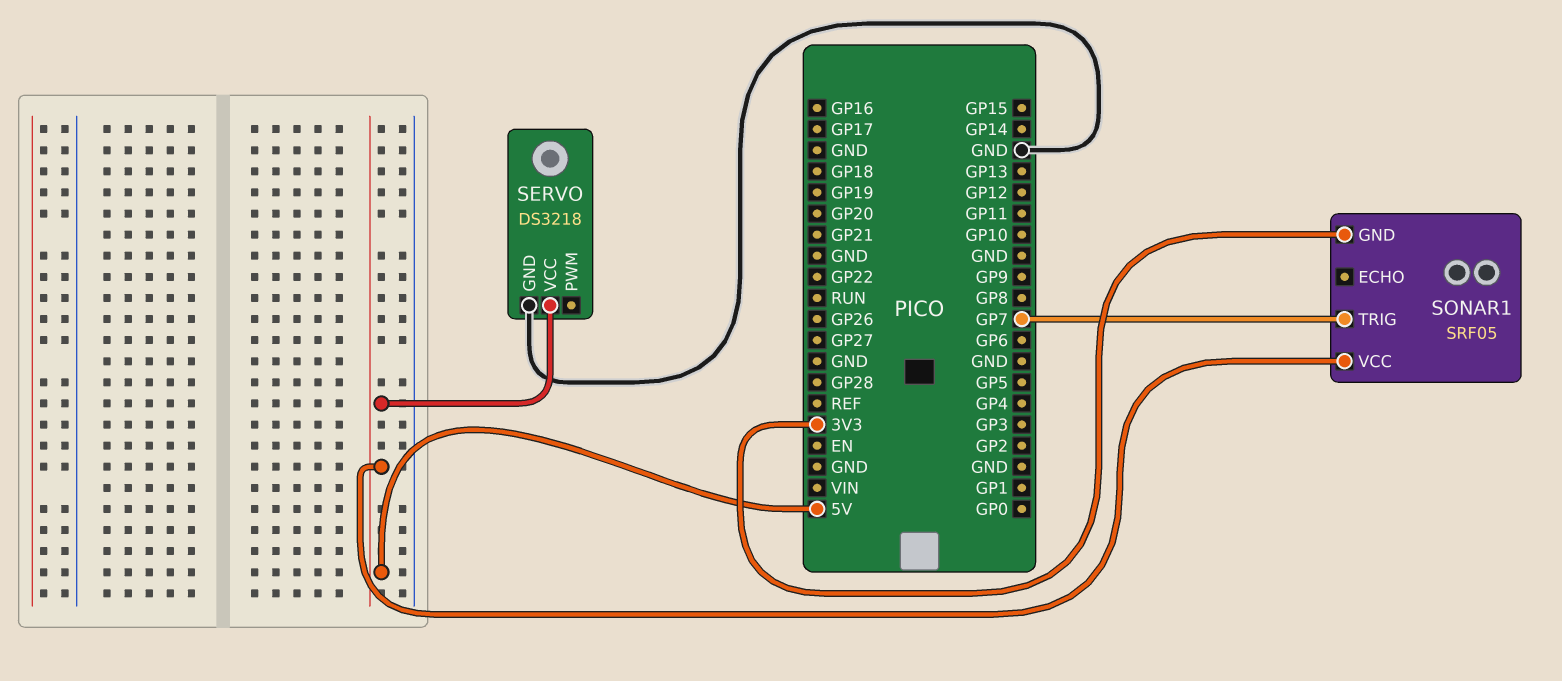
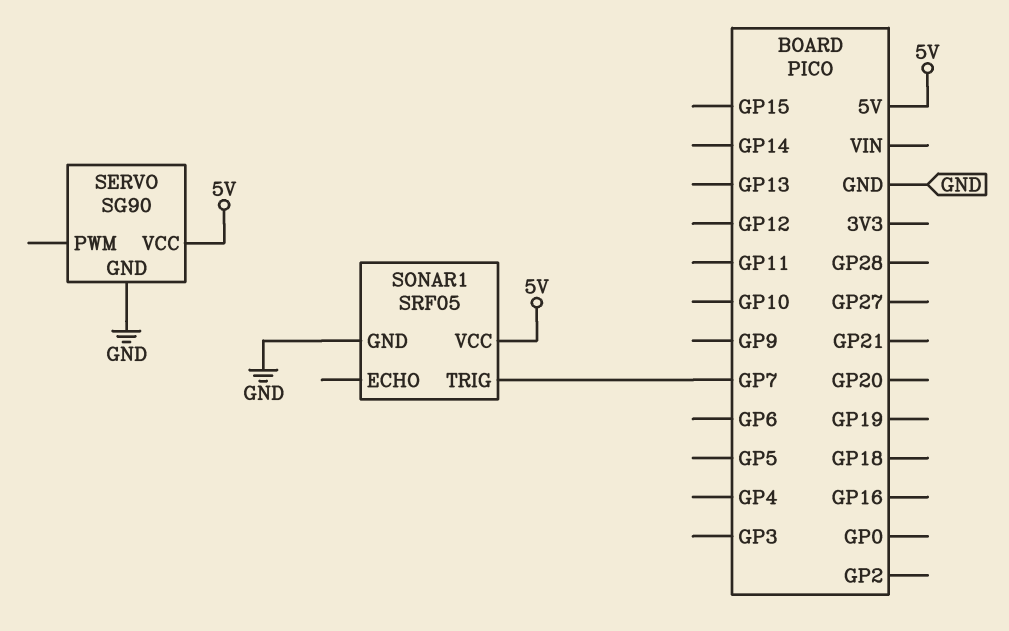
SERVO: DS3218 -> SG90
SONAR1 pin GND: 3V3 -> GND

